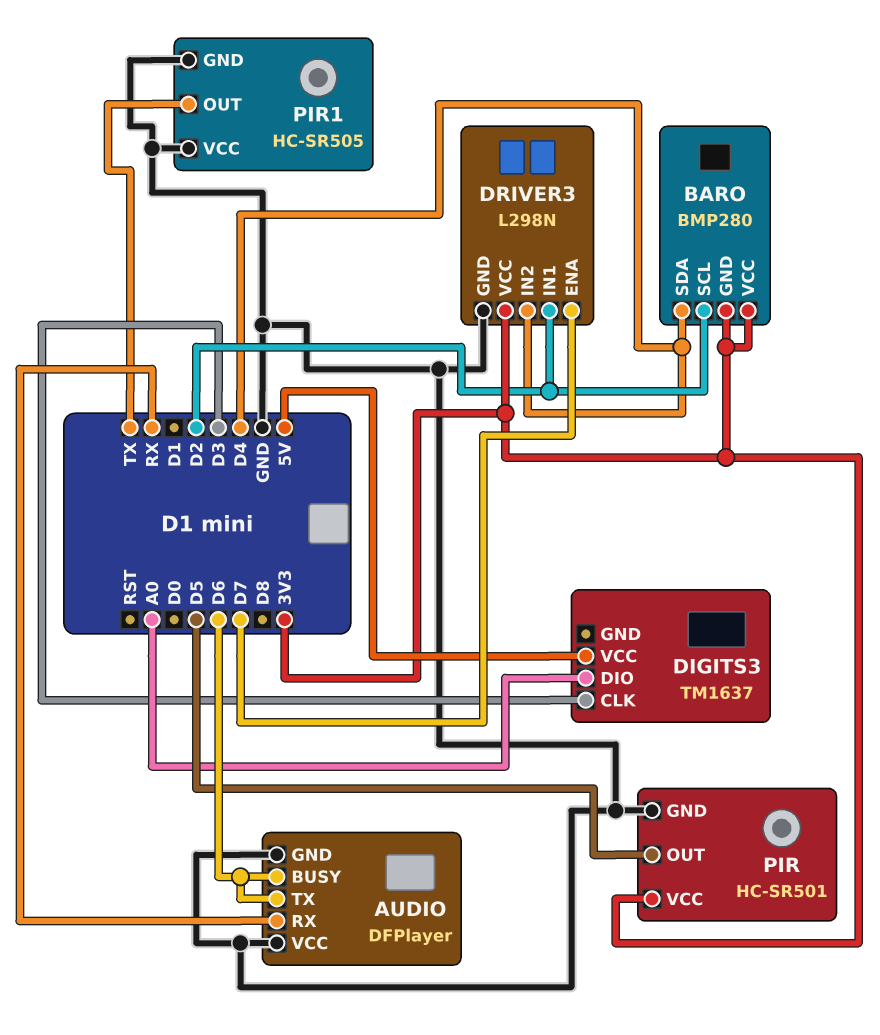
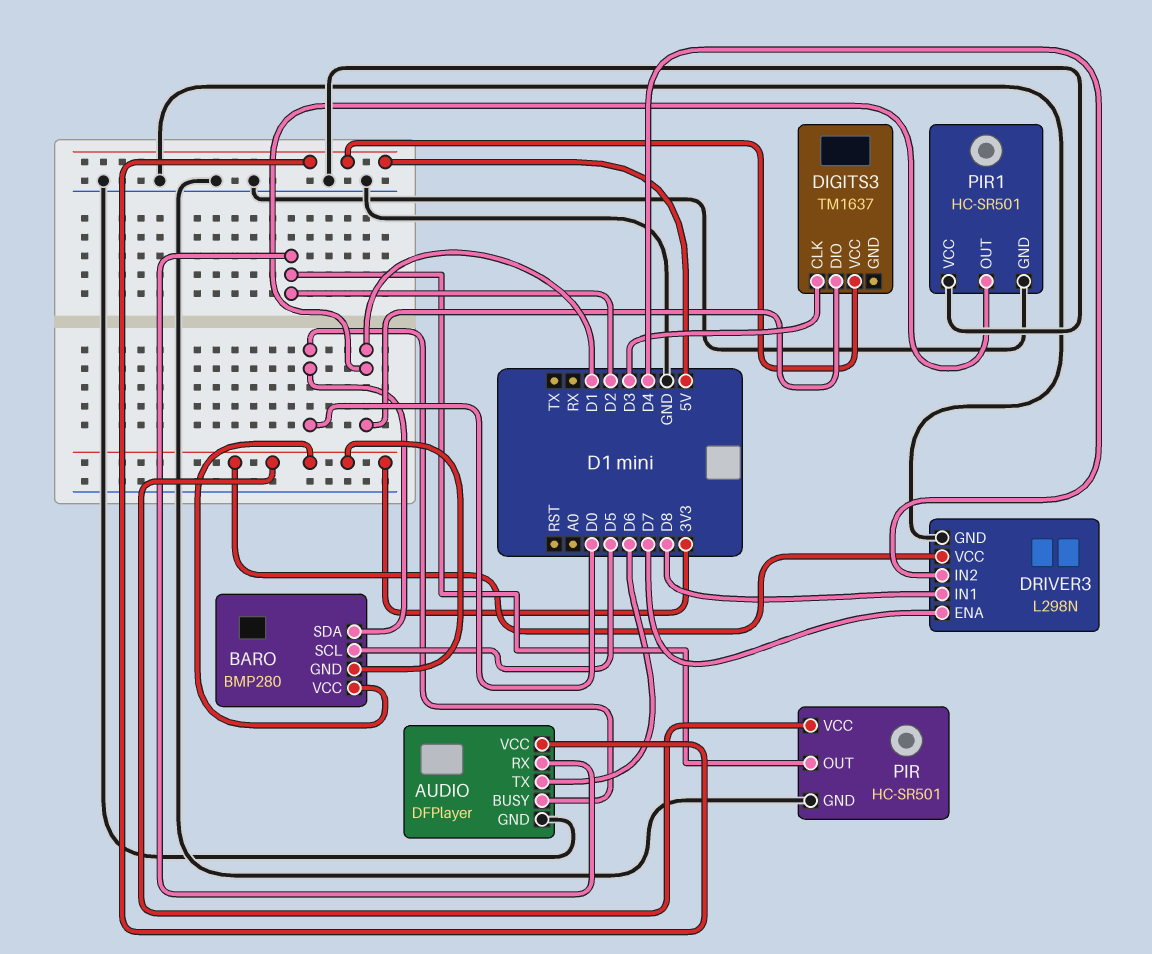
AUDIO pin BUSY: D6 -> D0
AUDIO pin RX: RX -> D2
AUDIO pin VCC: GND -> 5V
BARO pin SCL: D2 -> D5
BARO pin SDA: D4 -> D0
DIGITS3 pin DIO: A0 -> D1
DRIVER3 pin IN1: D2 -> D8
PIR pin OUT: D5 -> D2
PIR1: HC-SR505 -> HC-SR501
PIR1 pin OUT: TX -> D1

